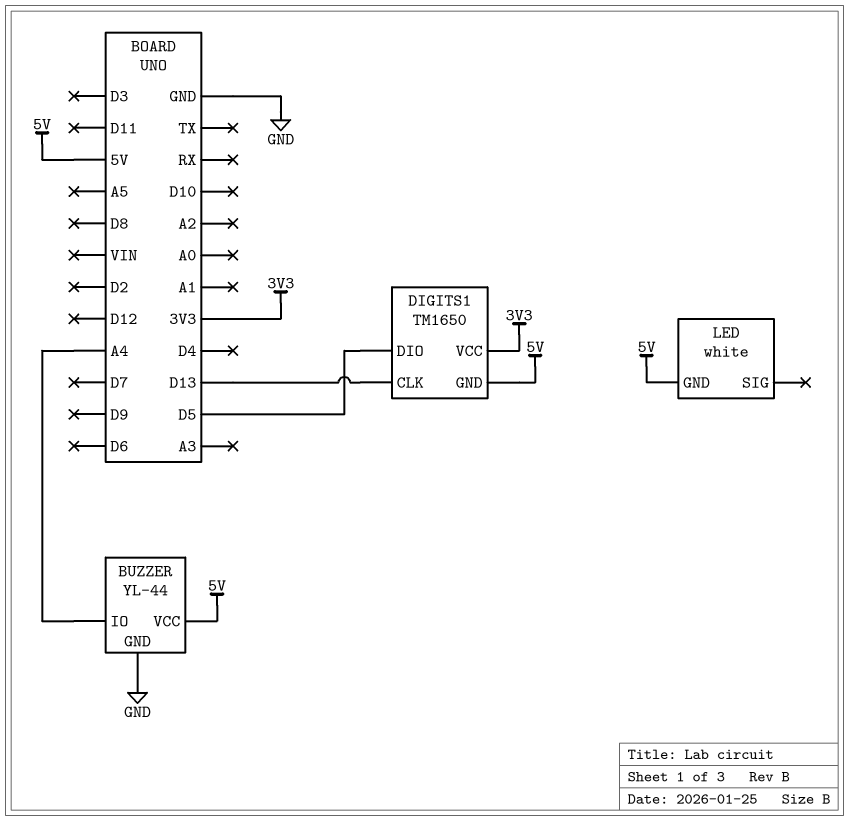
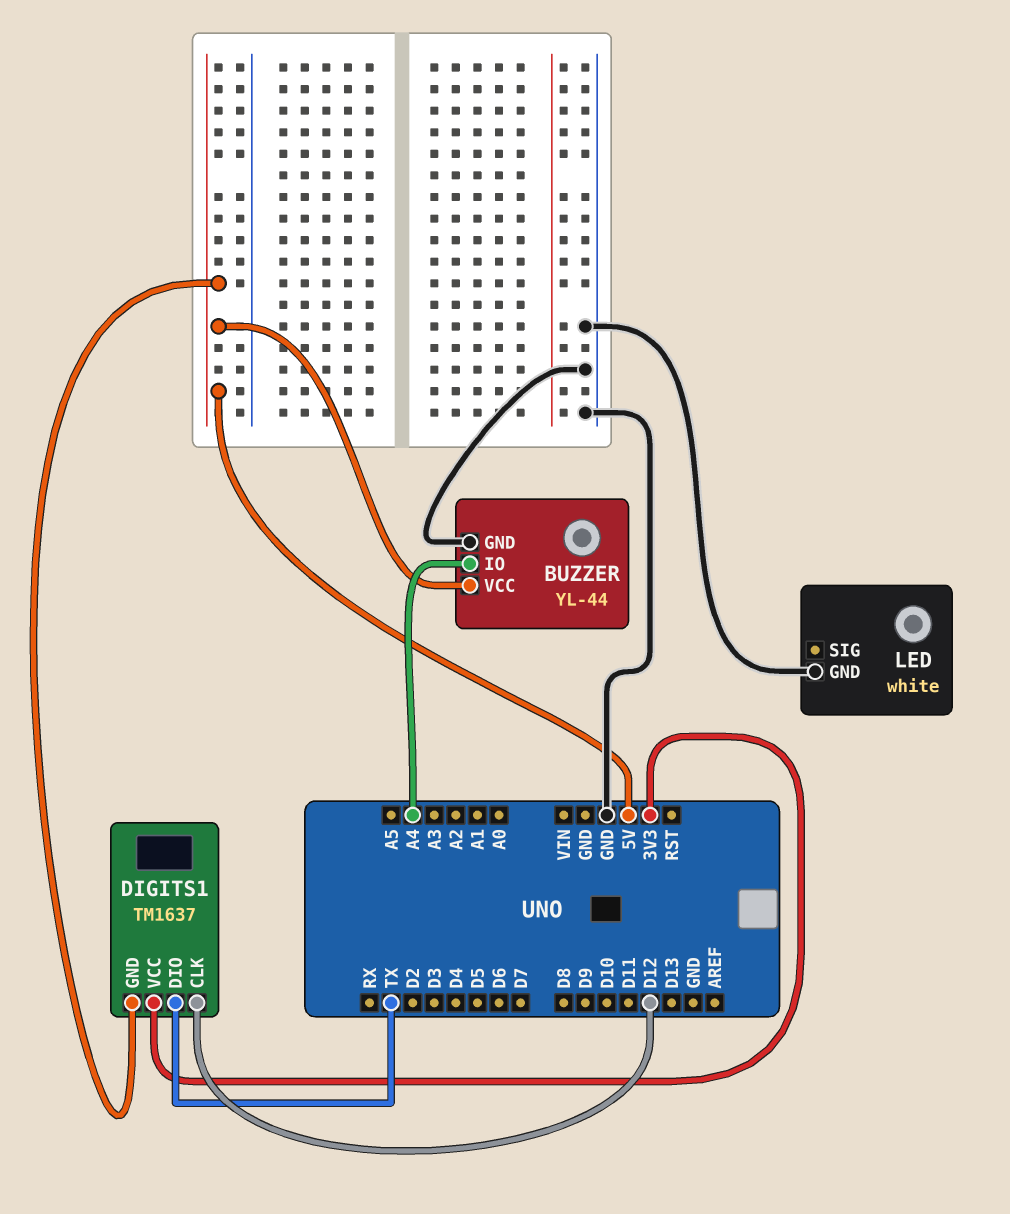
DIGITS1: TM1650 -> TM1637
DIGITS1 pin CLK: D13 -> D12
DIGITS1 pin DIO: D5 -> TX
LED pin GND: 5V -> GND

